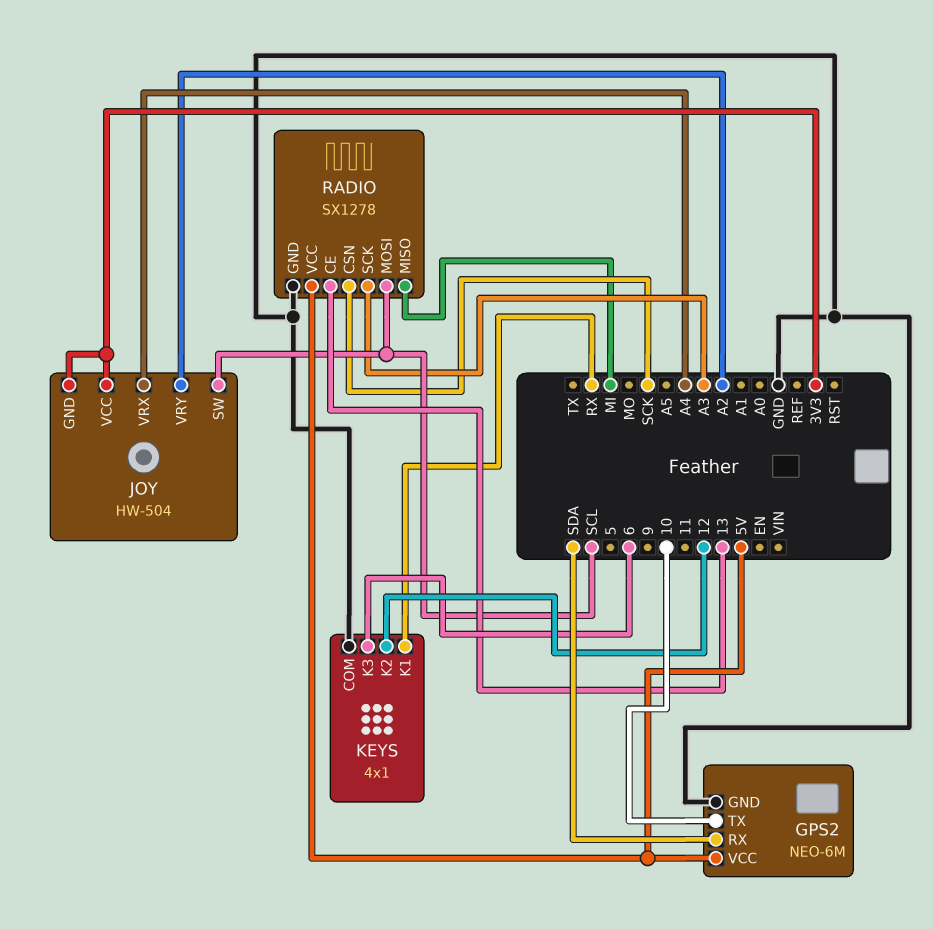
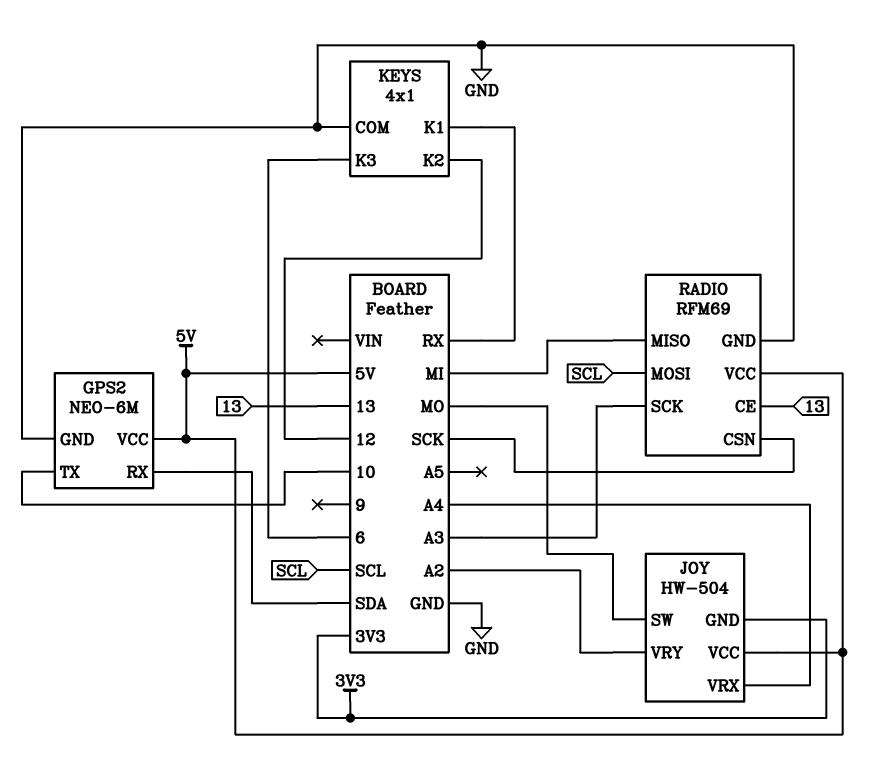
JOY pin SW: SCL -> MO
JOY pin VCC: 3V3 -> 5V
RADIO: SX1278 -> RFM69

